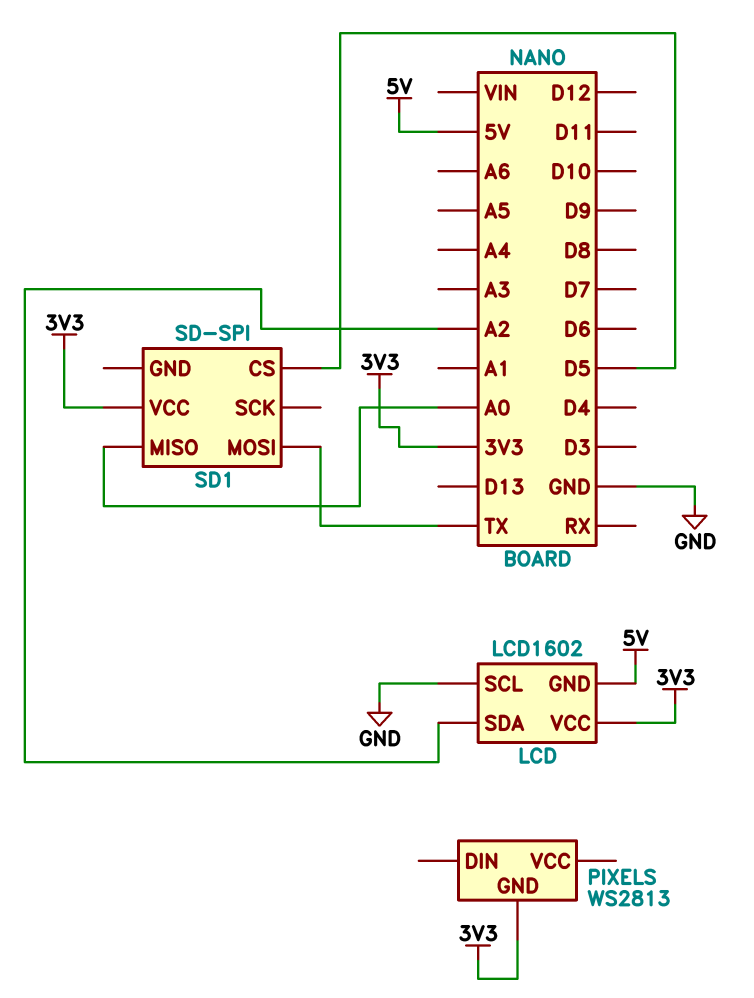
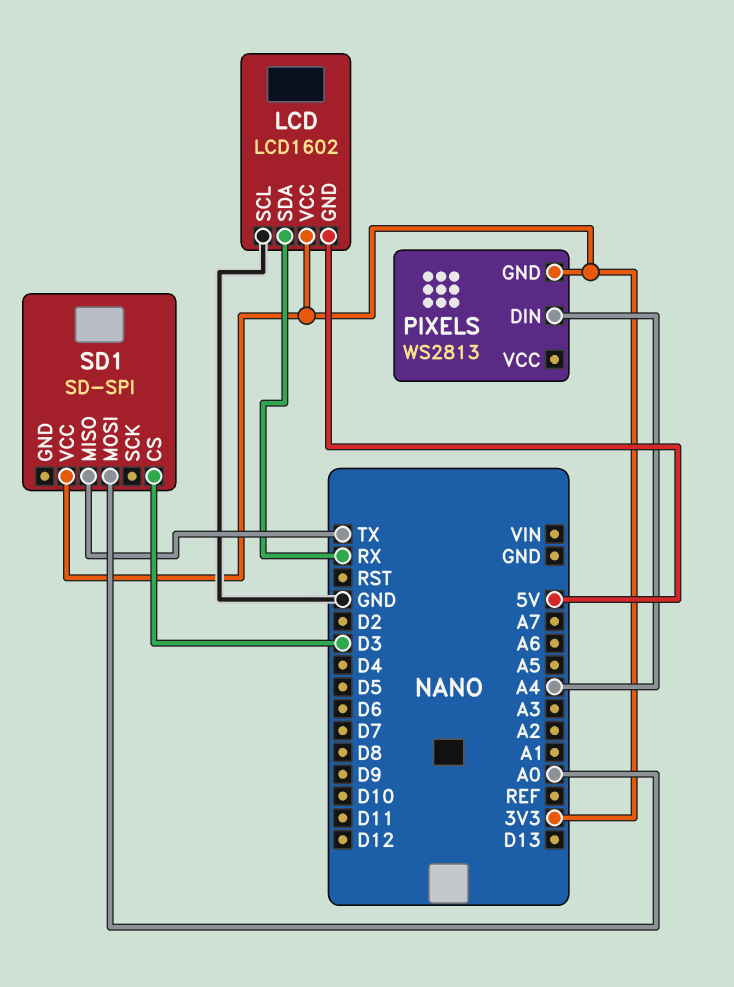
LCD pin SDA: A2 -> RX
PIXELS pin DIN: none -> A4
SD1 pin CS: D5 -> D3
SD1 pin MISO: A0 -> TX
SD1 pin MOSI: TX -> A0

